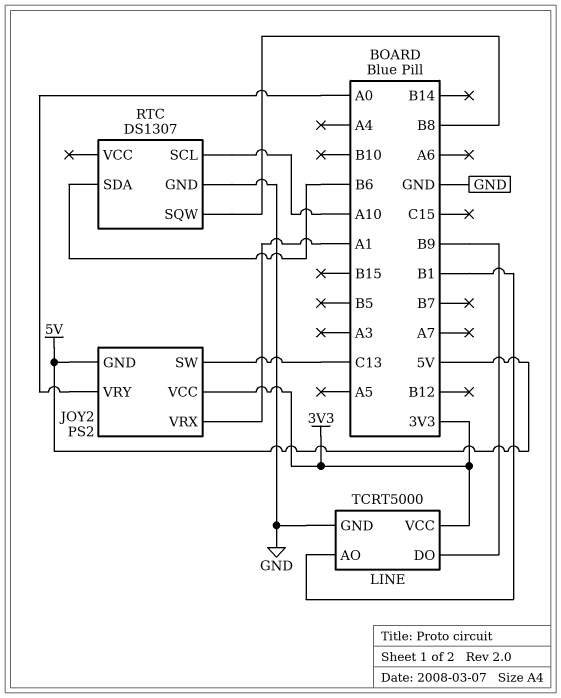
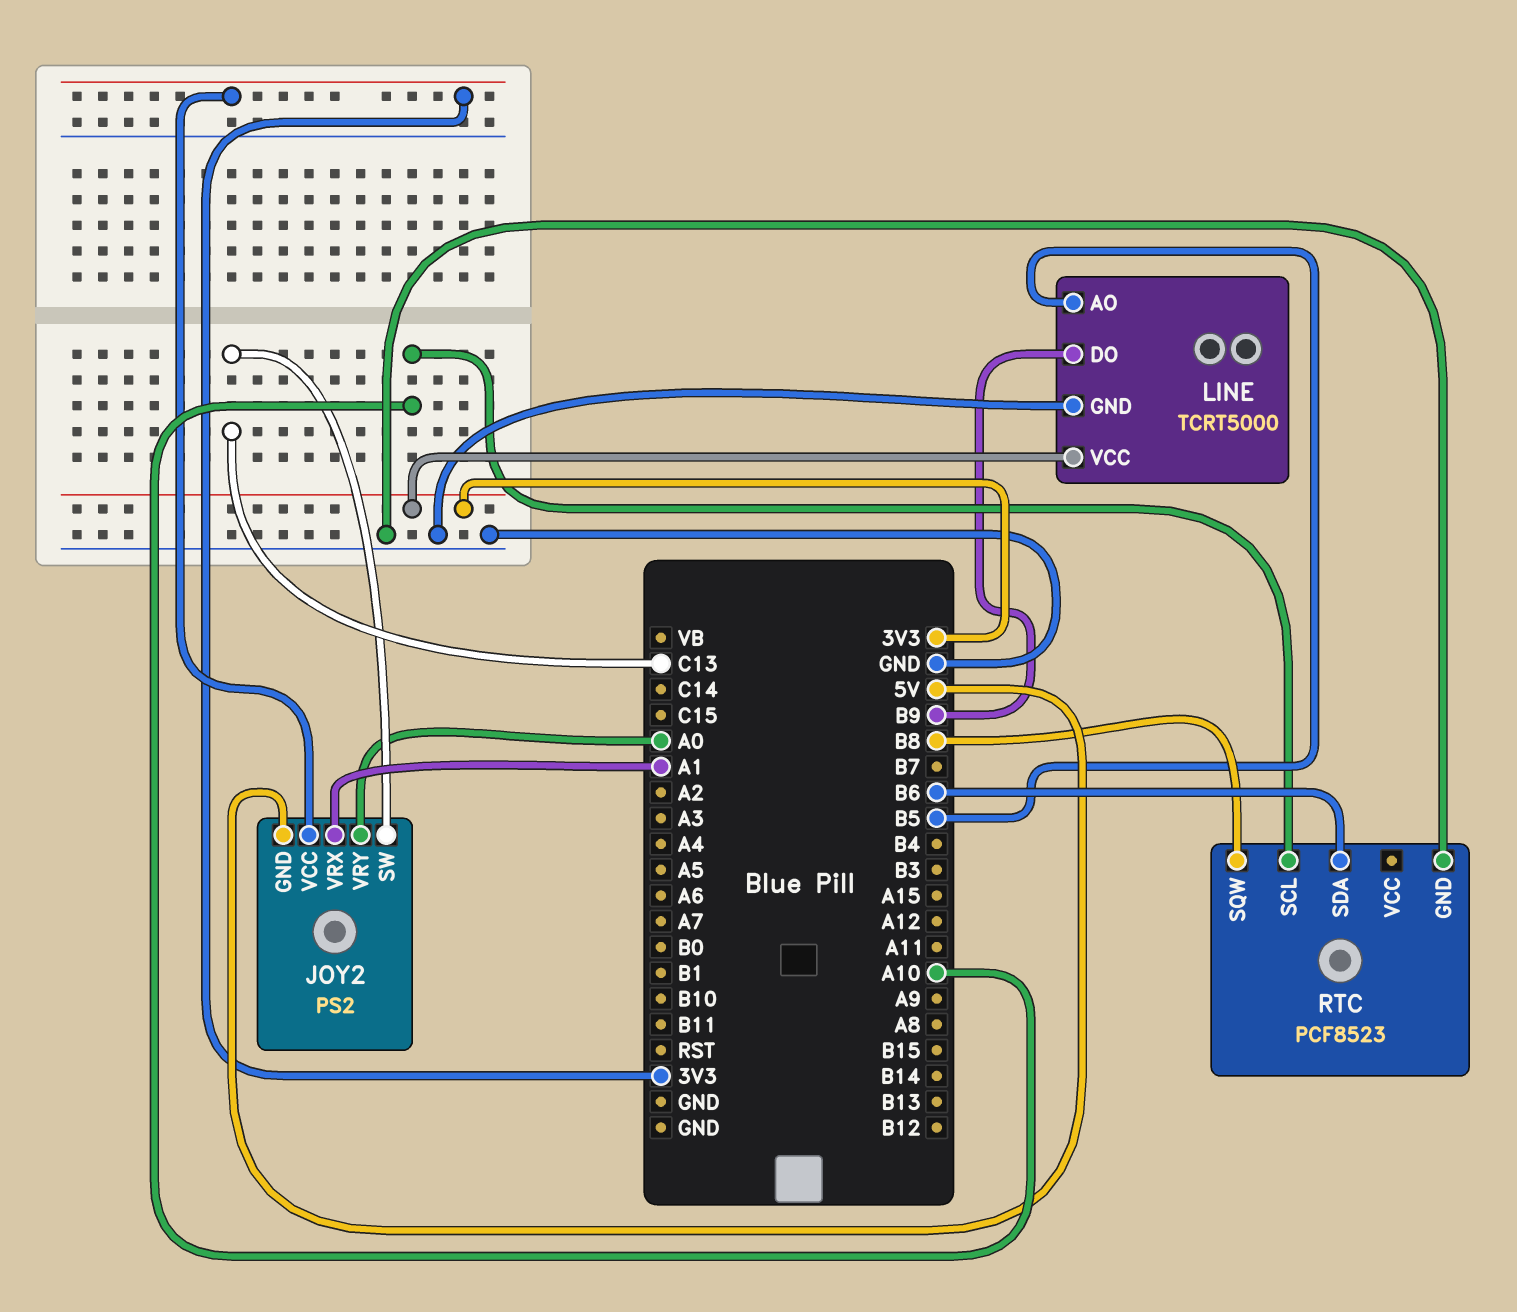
LINE pin AO: B1 -> B5
RTC: DS1307 -> PCF8523

